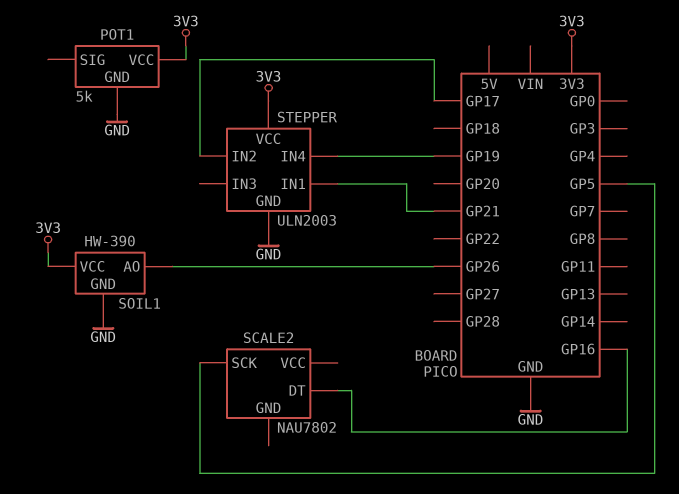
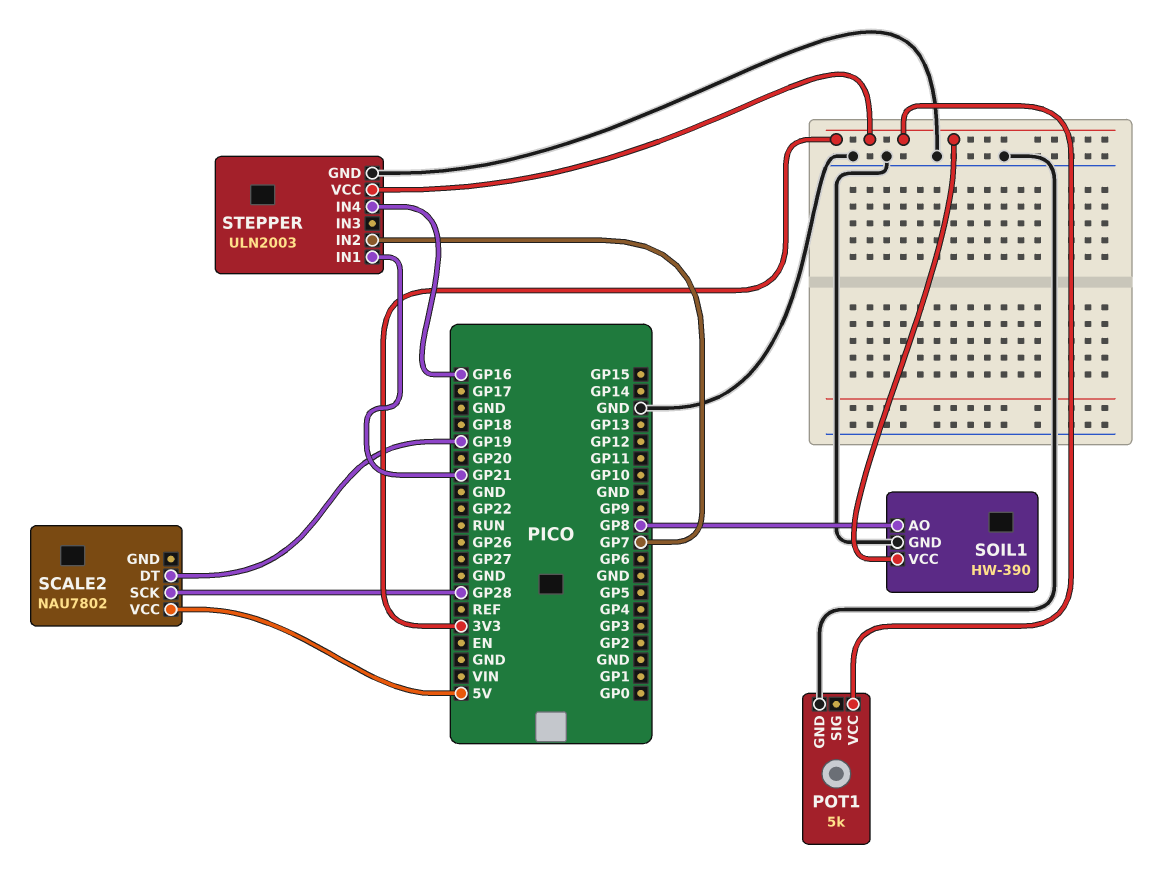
SCALE2 pin DT: GP16 -> GP19
SCALE2 pin SCK: GP5 -> GP28
SCALE2 pin VCC: none -> 5V
SOIL1 pin AO: GP26 -> GP8
STEPPER pin IN2: GP17 -> GP7
STEPPER pin IN4: GP19 -> GP16

